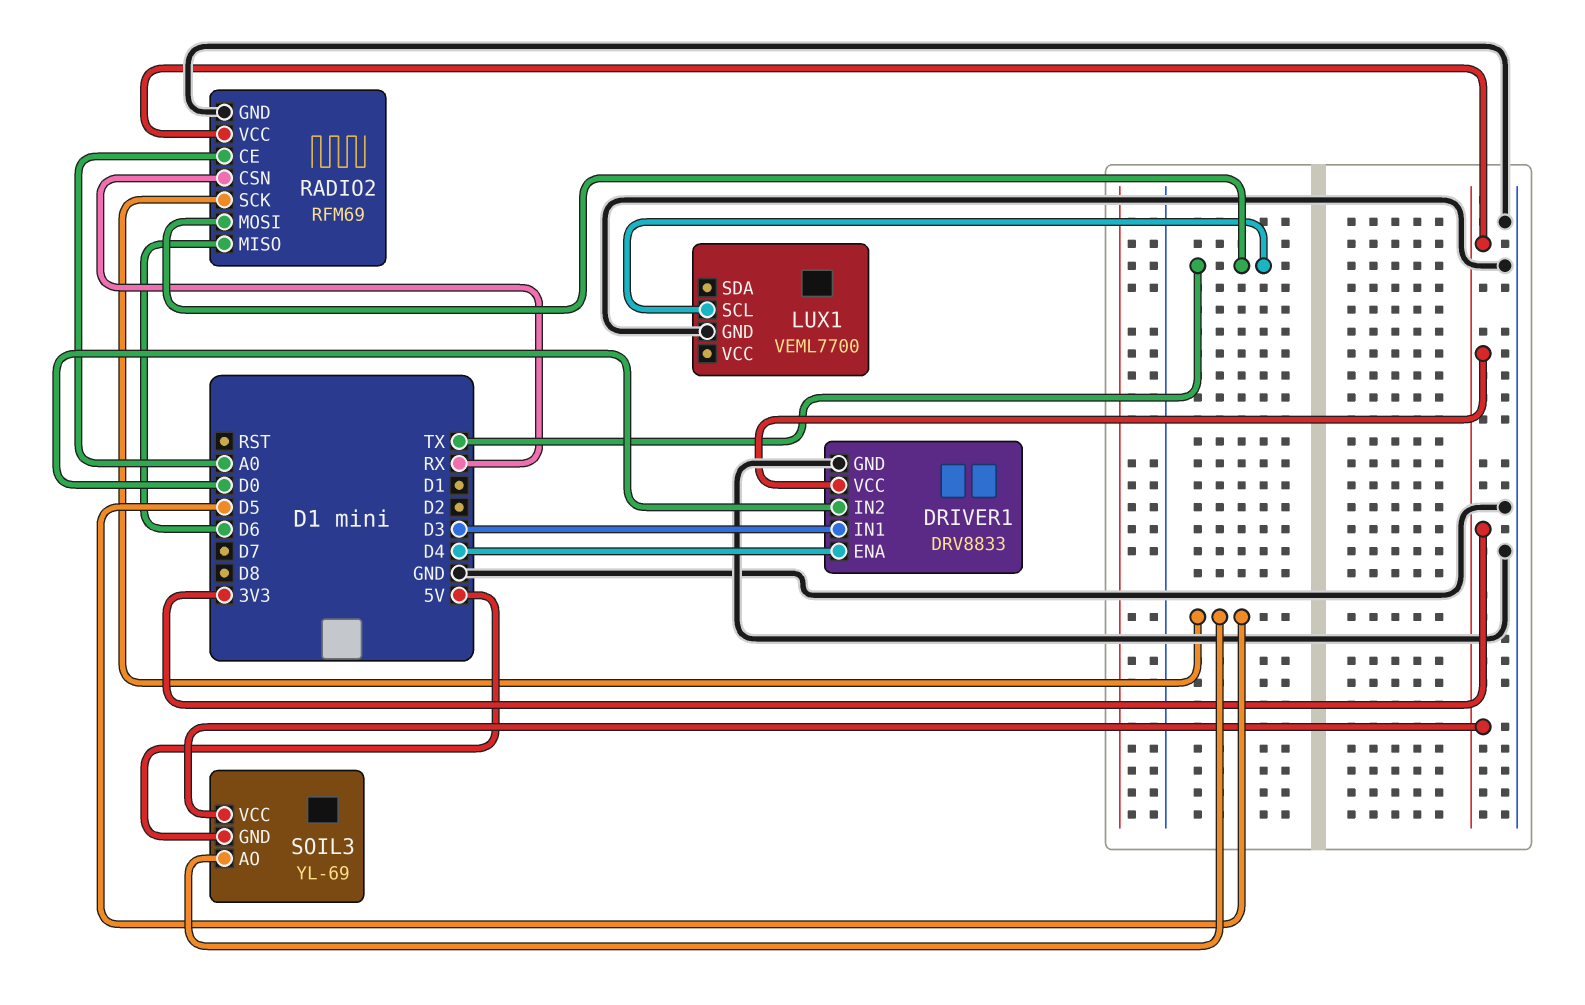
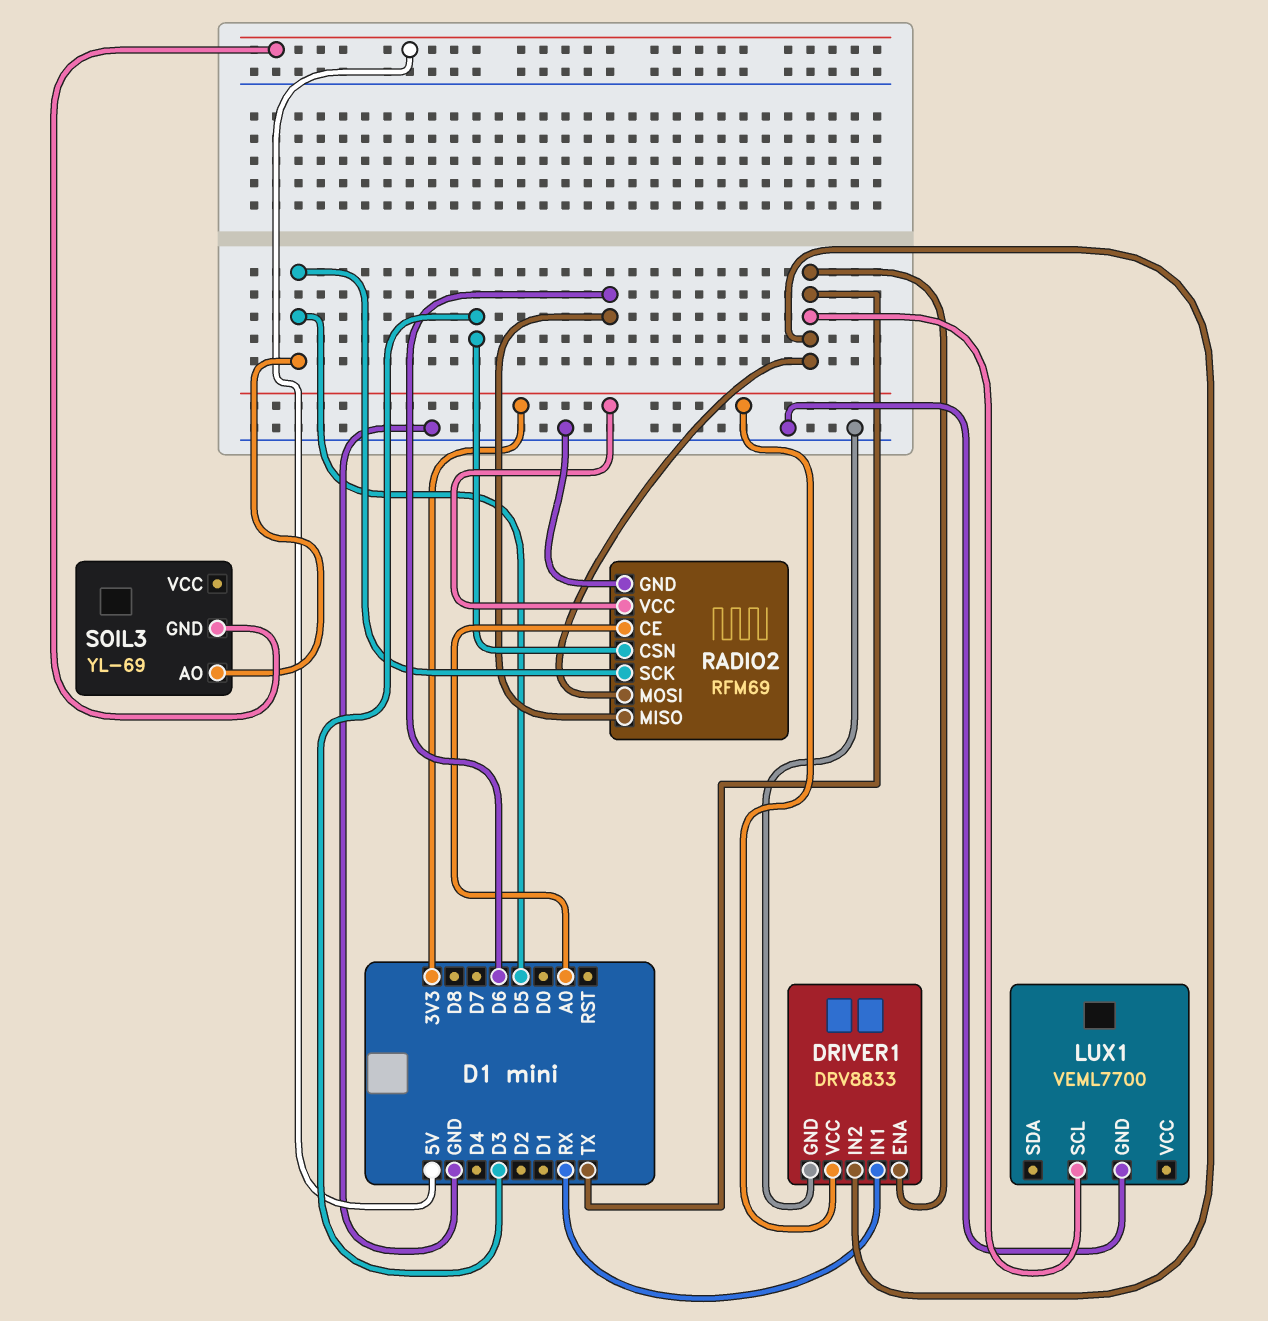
DRIVER1 pin ENA: D4 -> TX
DRIVER1 pin IN1: D3 -> RX
DRIVER1 pin IN2: D0 -> TX
RADIO2 pin CSN: RX -> D3
SOIL3 pin VCC: 3V3 -> none

